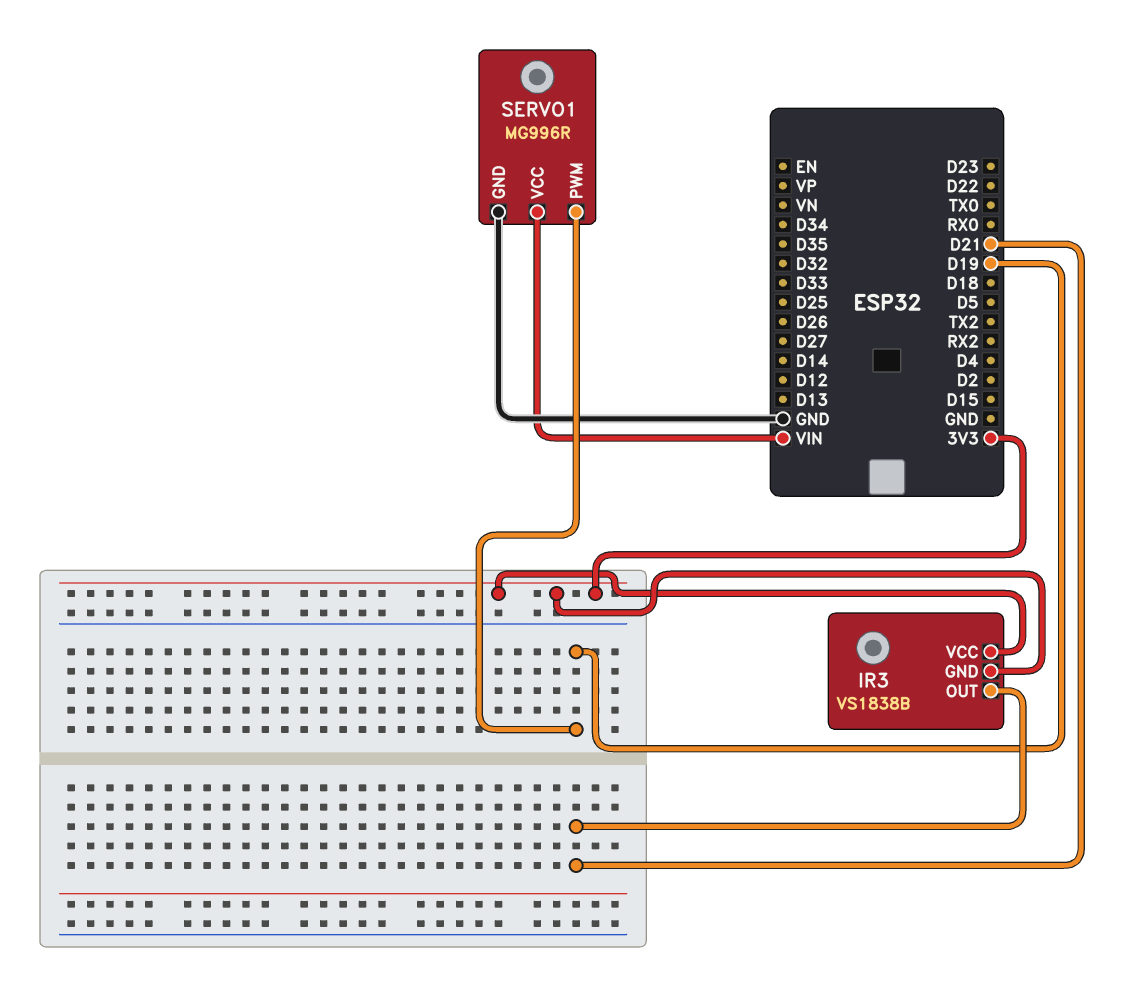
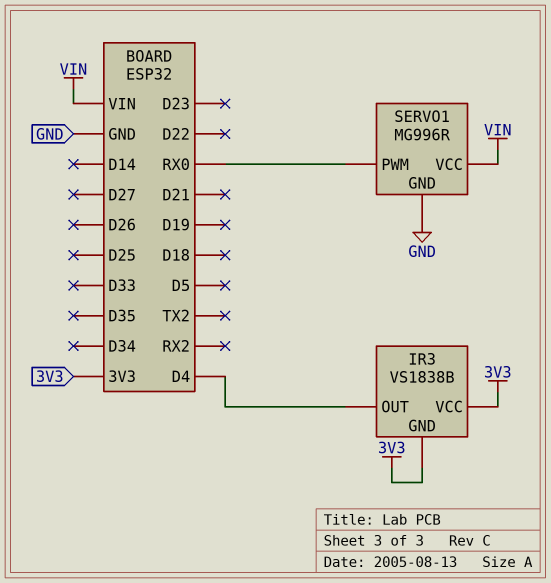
IR3 pin OUT: D21 -> D4
SERVO1 pin PWM: D19 -> RX0

